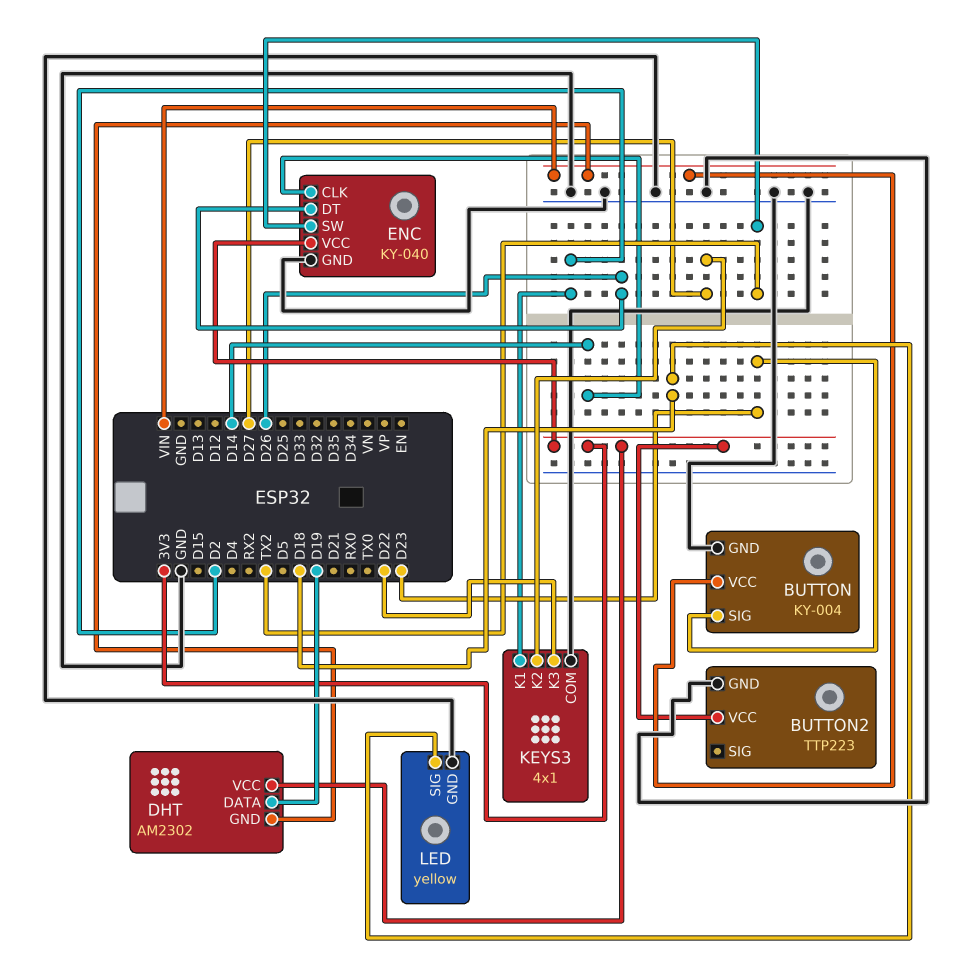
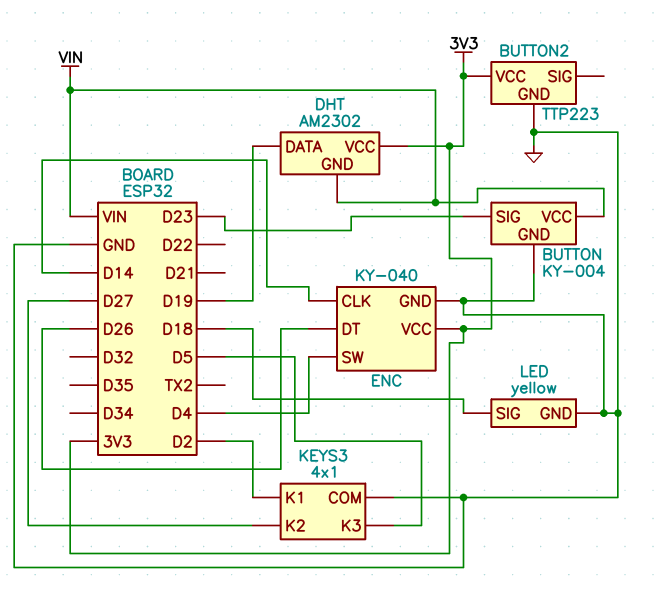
ENC pin SW: TX2 -> D4
KEYS3 pin K3: D22 -> D5

